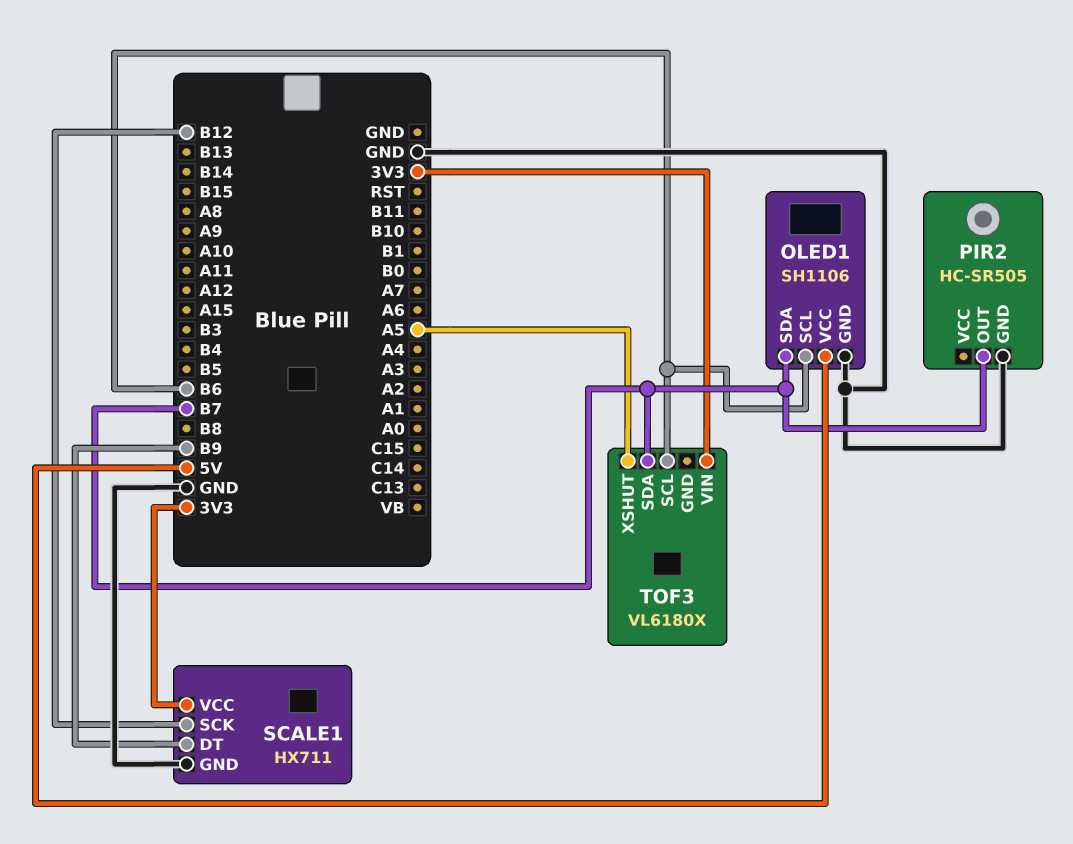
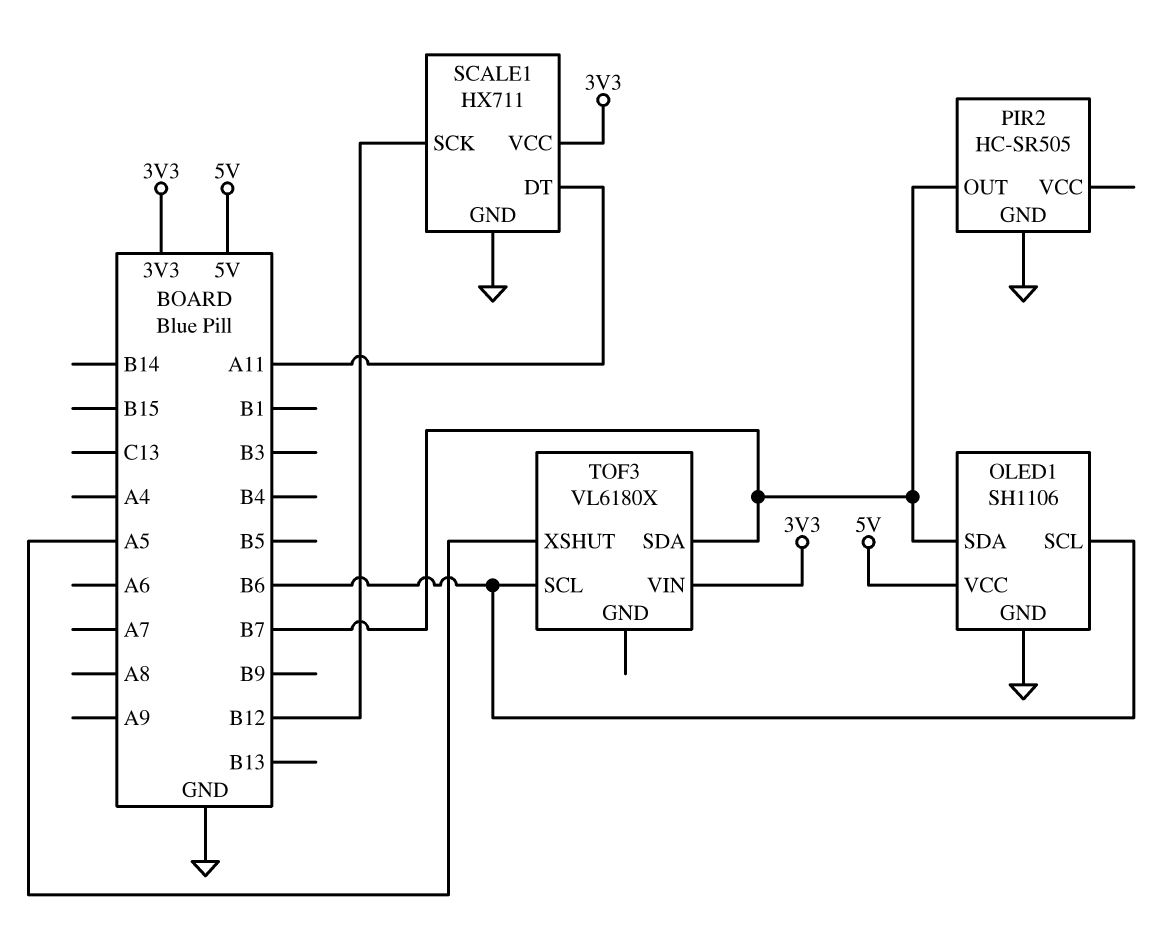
SCALE1 pin DT: B9 -> A11

